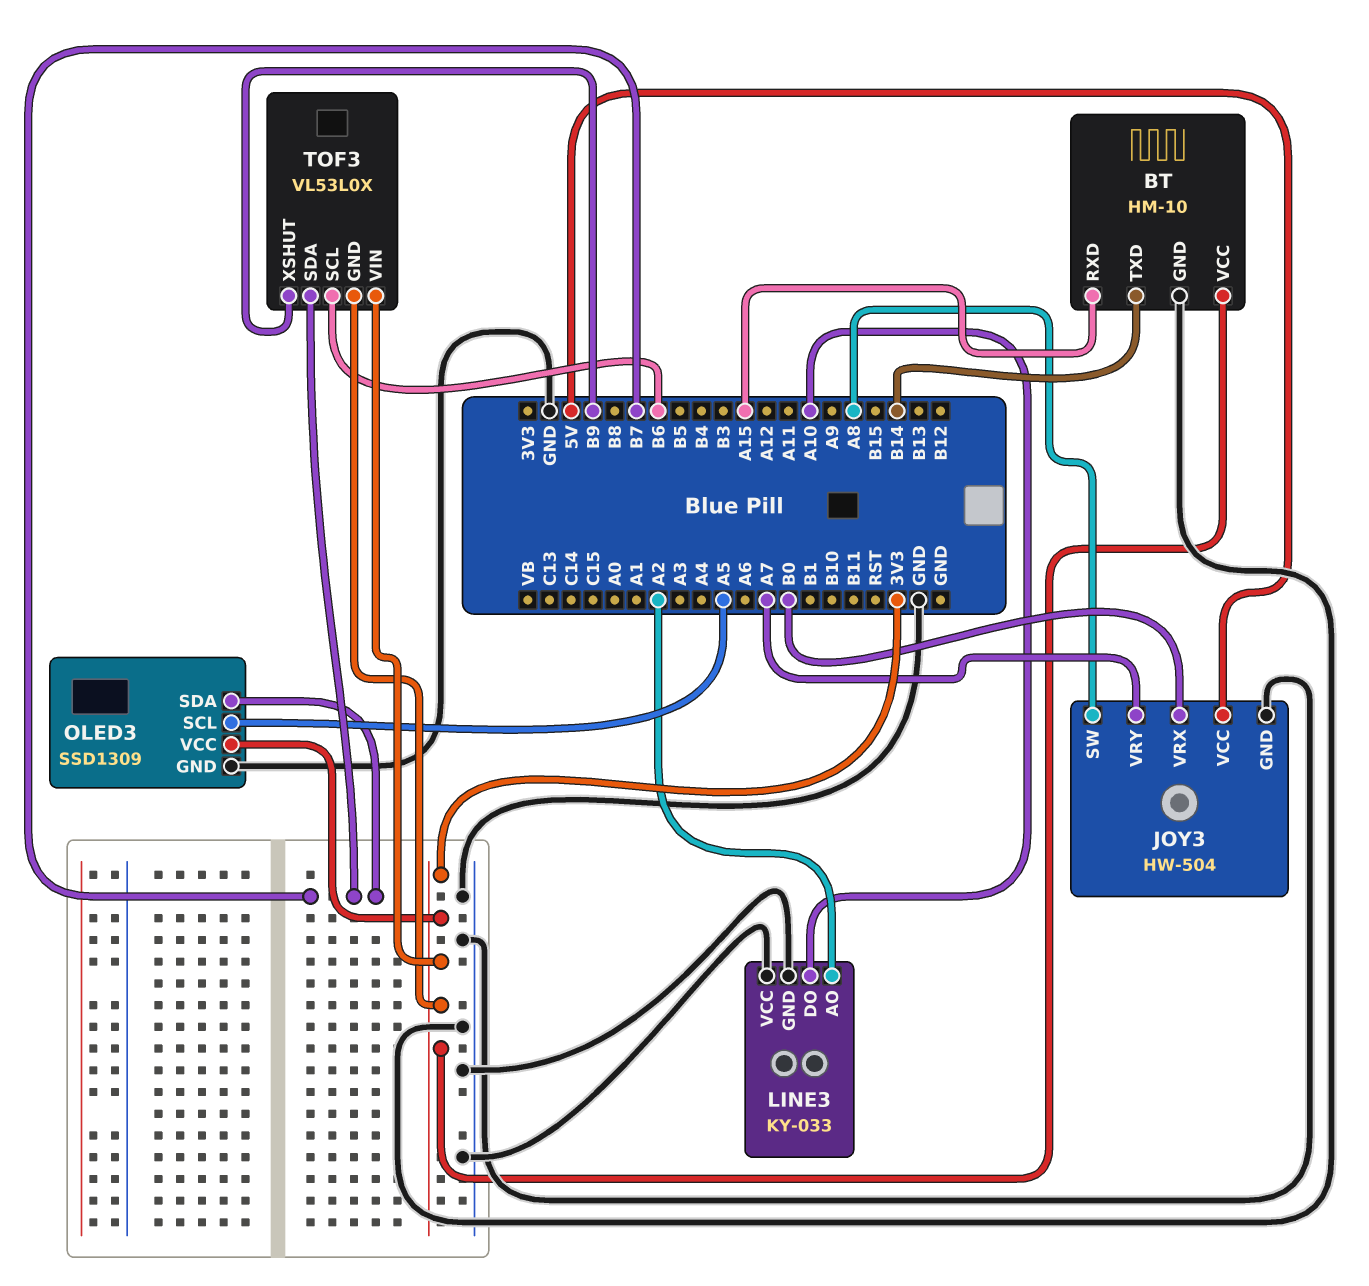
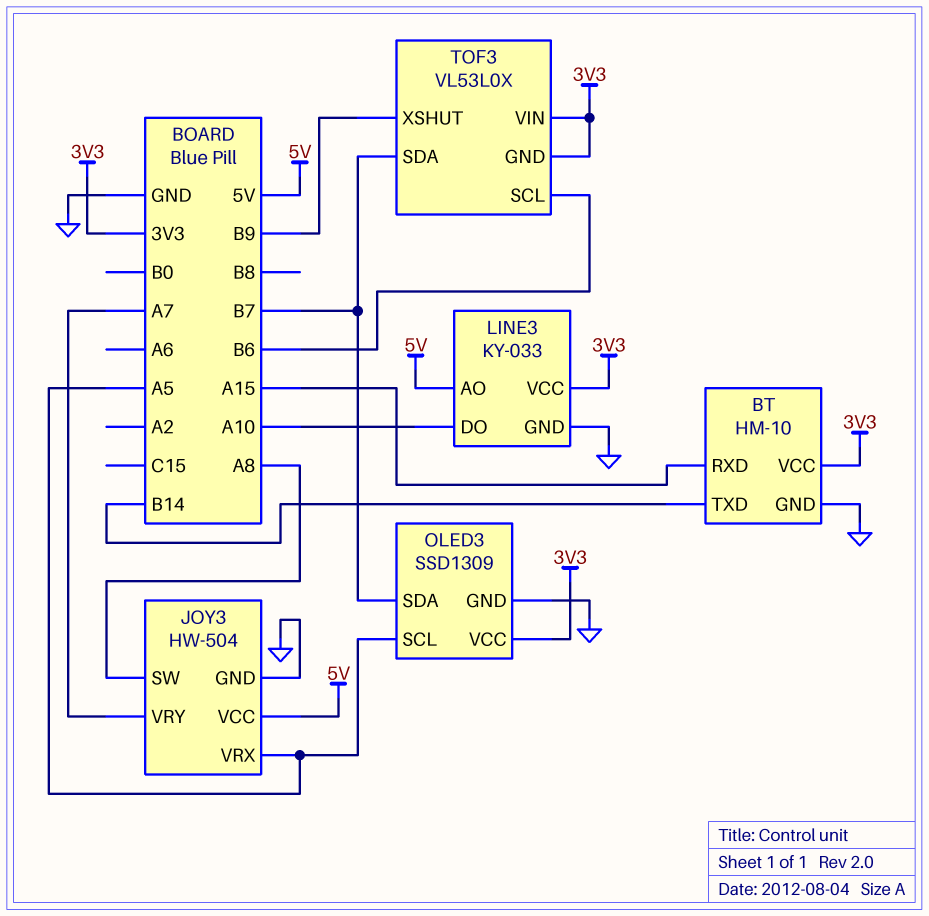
JOY3 pin VRX: B0 -> A5
LINE3 pin AO: A2 -> 5V
LINE3 pin VCC: GND -> 3V3

